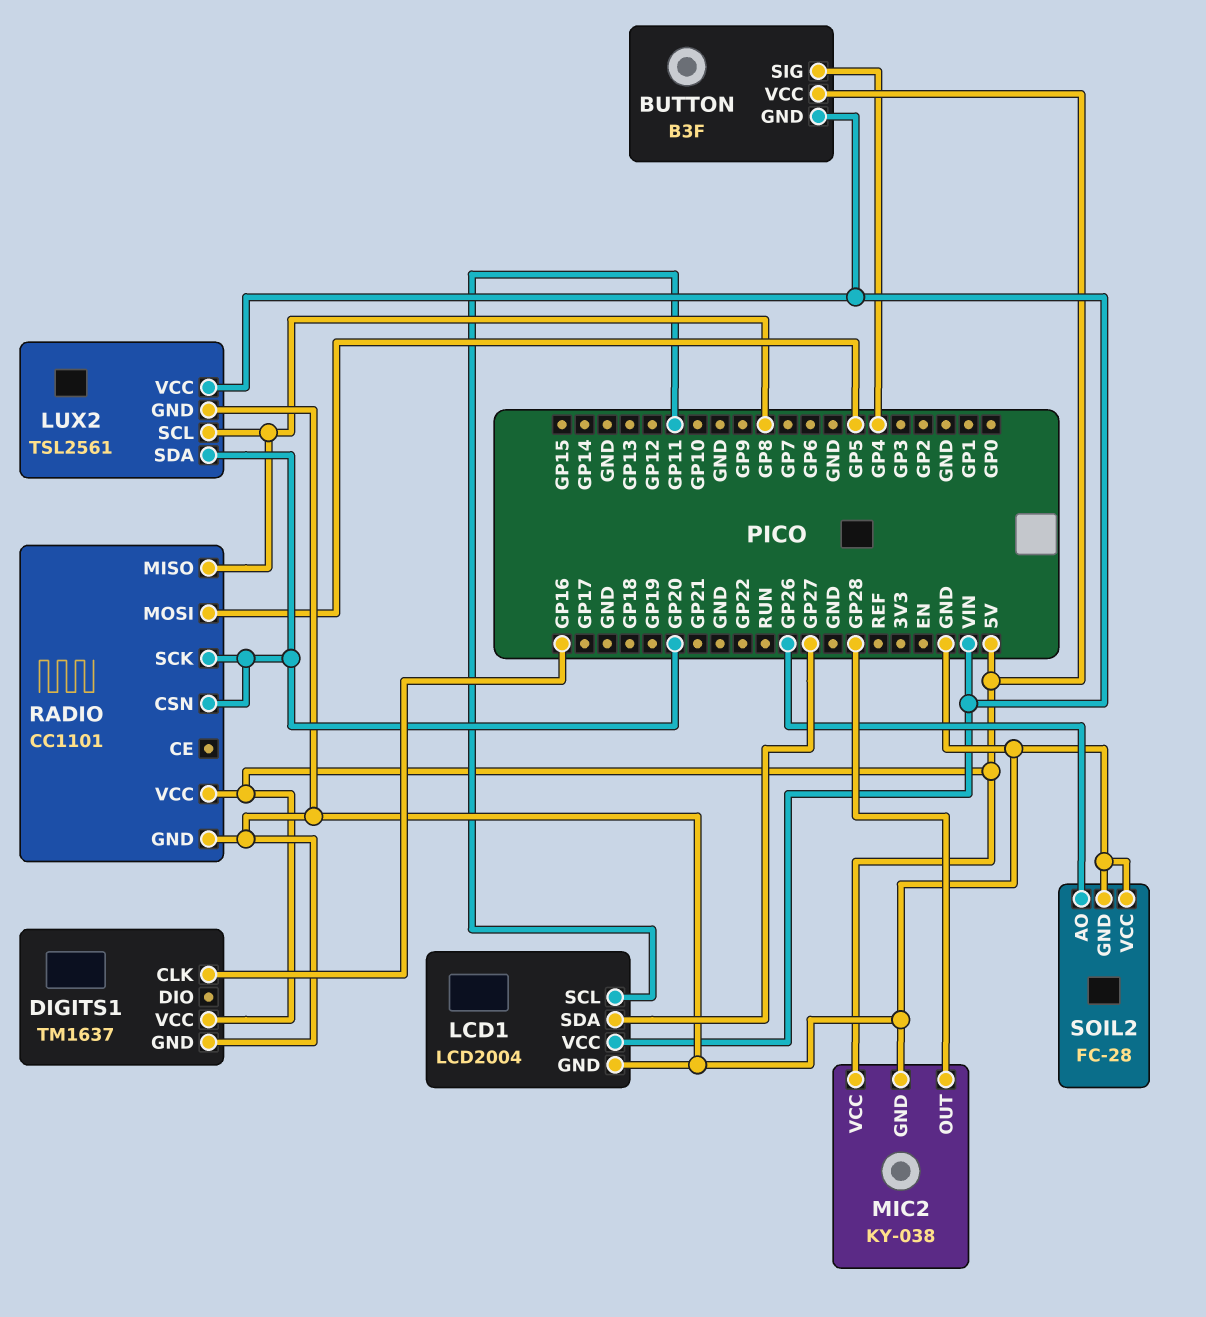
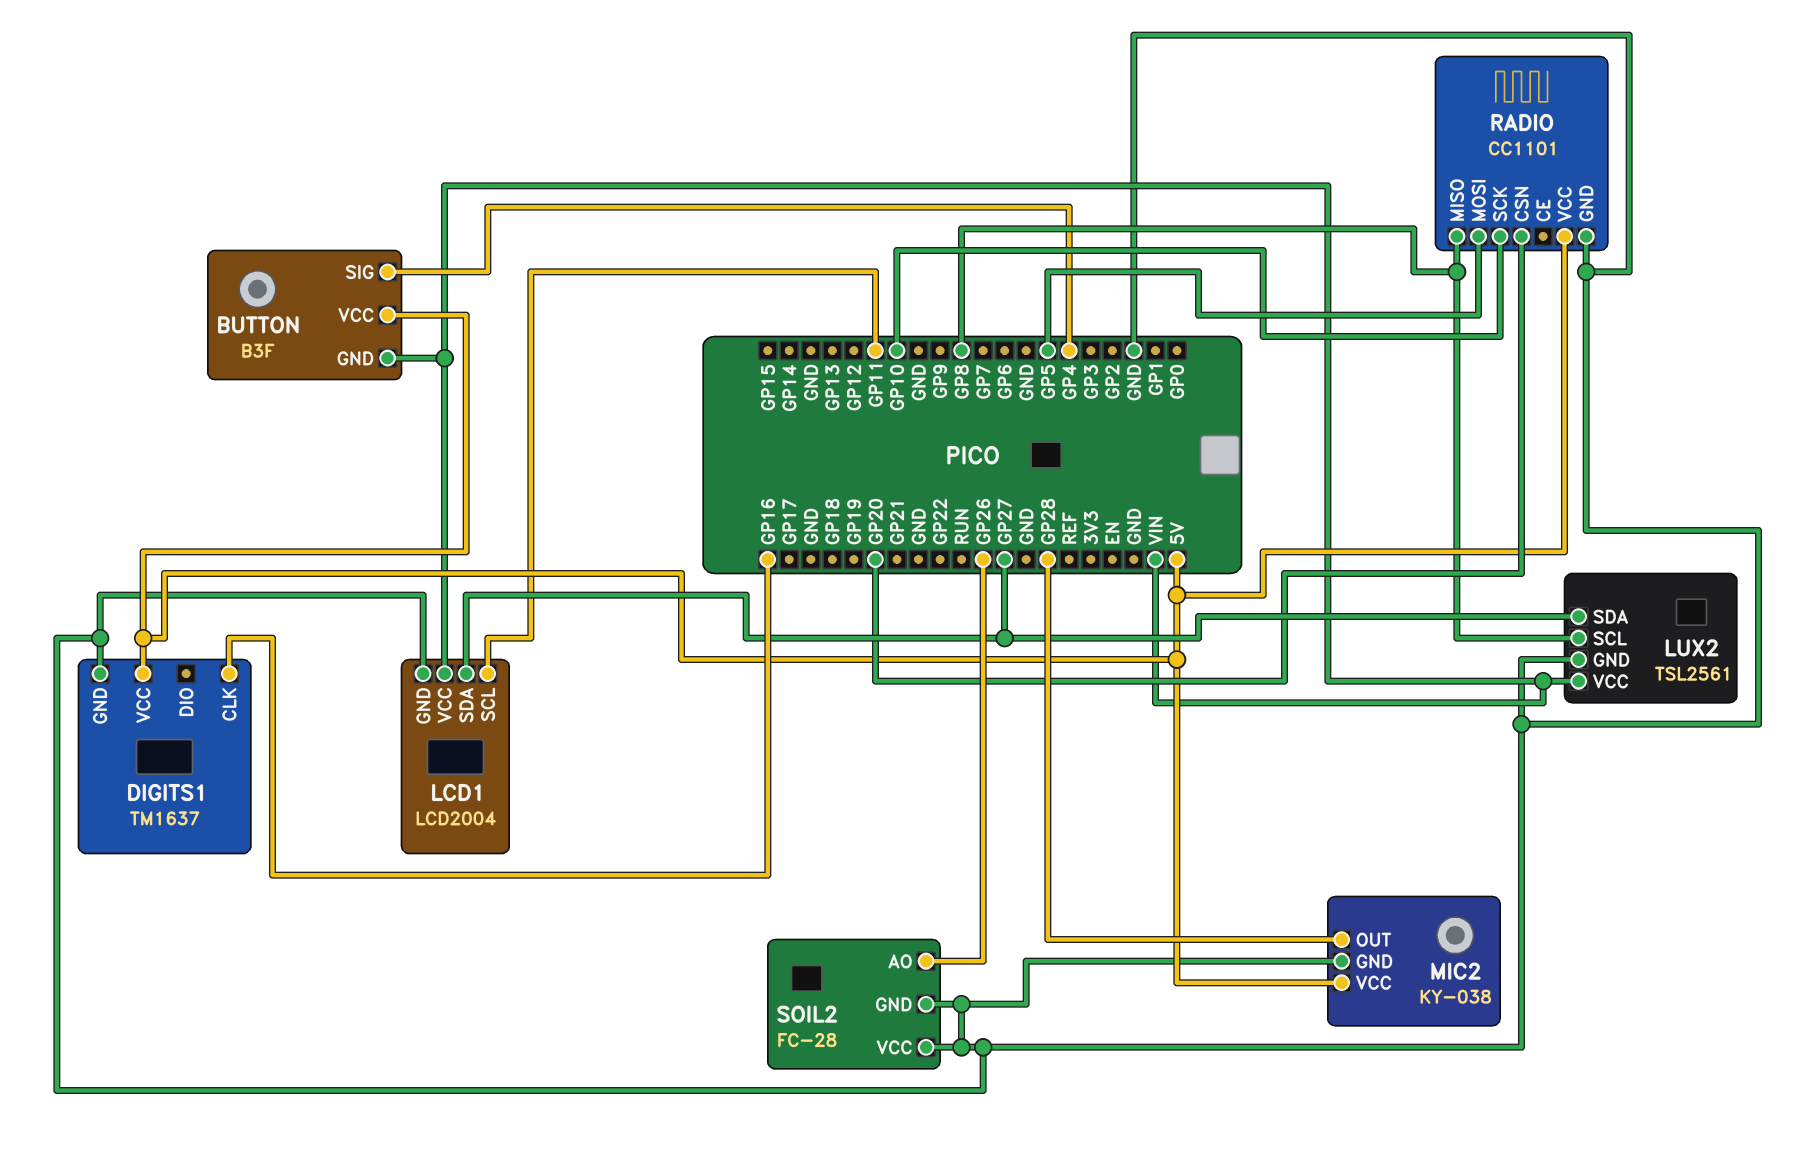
LUX2 pin SDA: GP20 -> GP27
RADIO pin SCK: GP20 -> GP10

